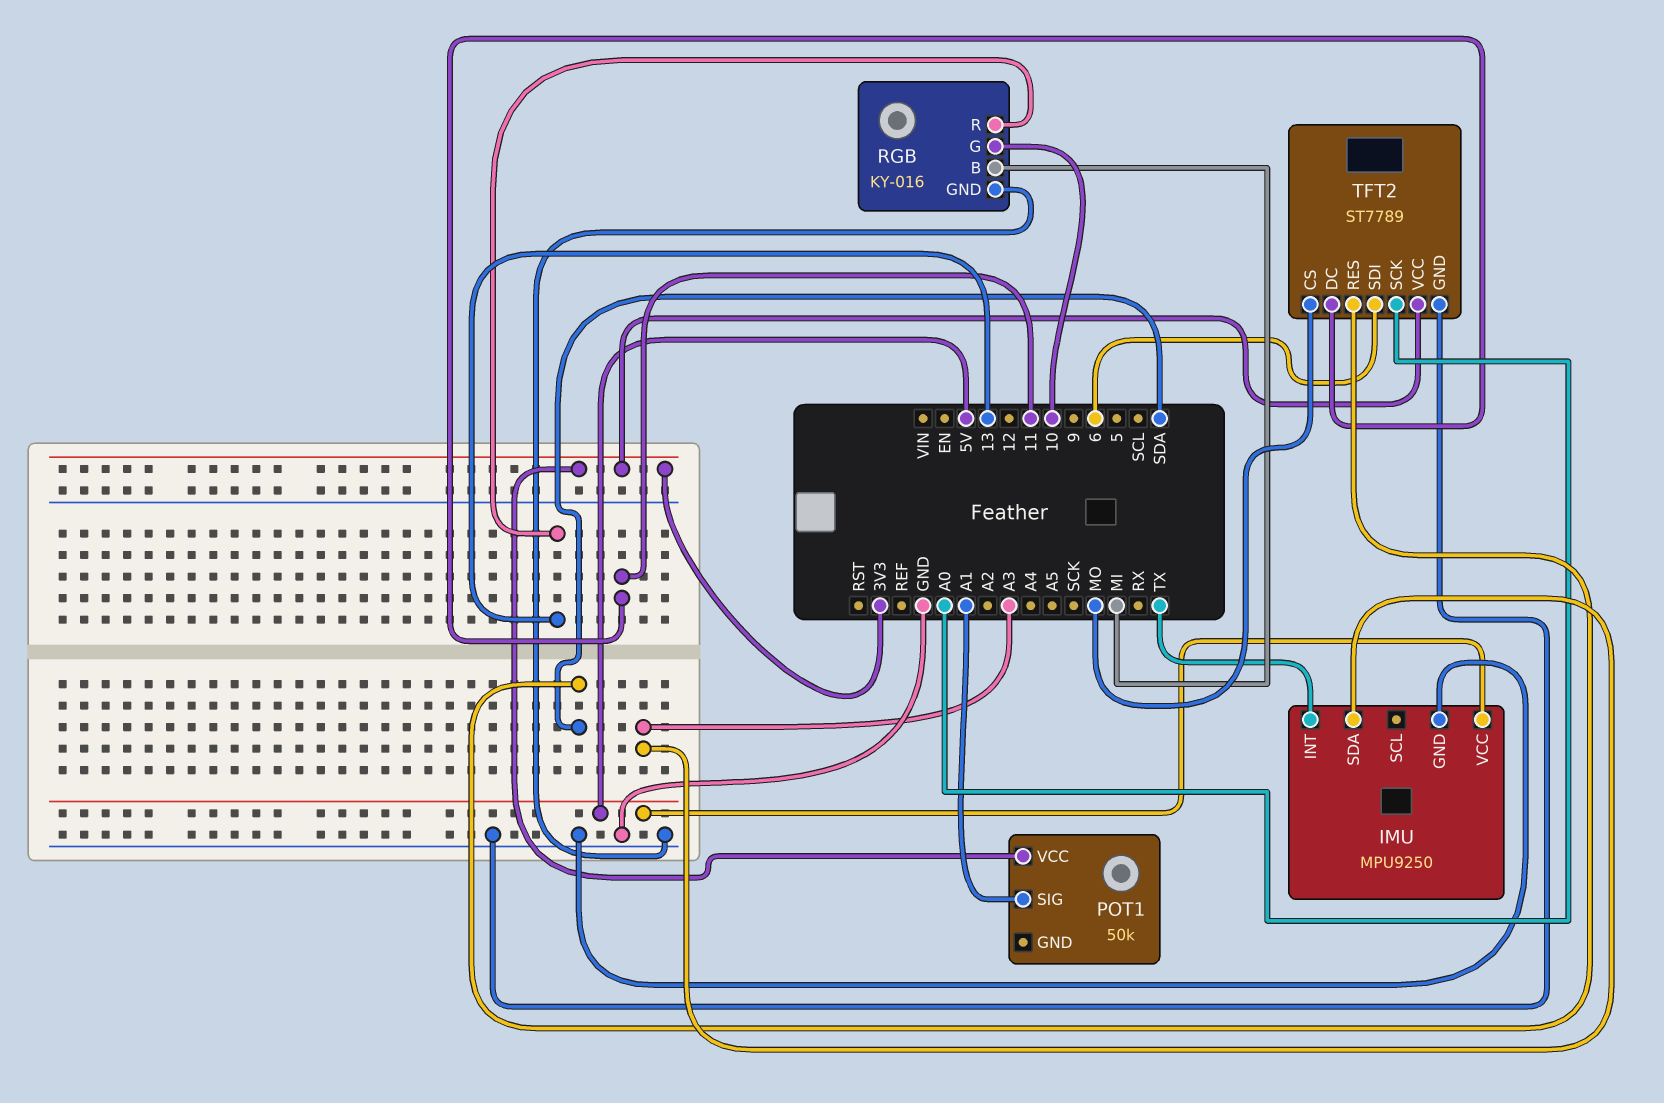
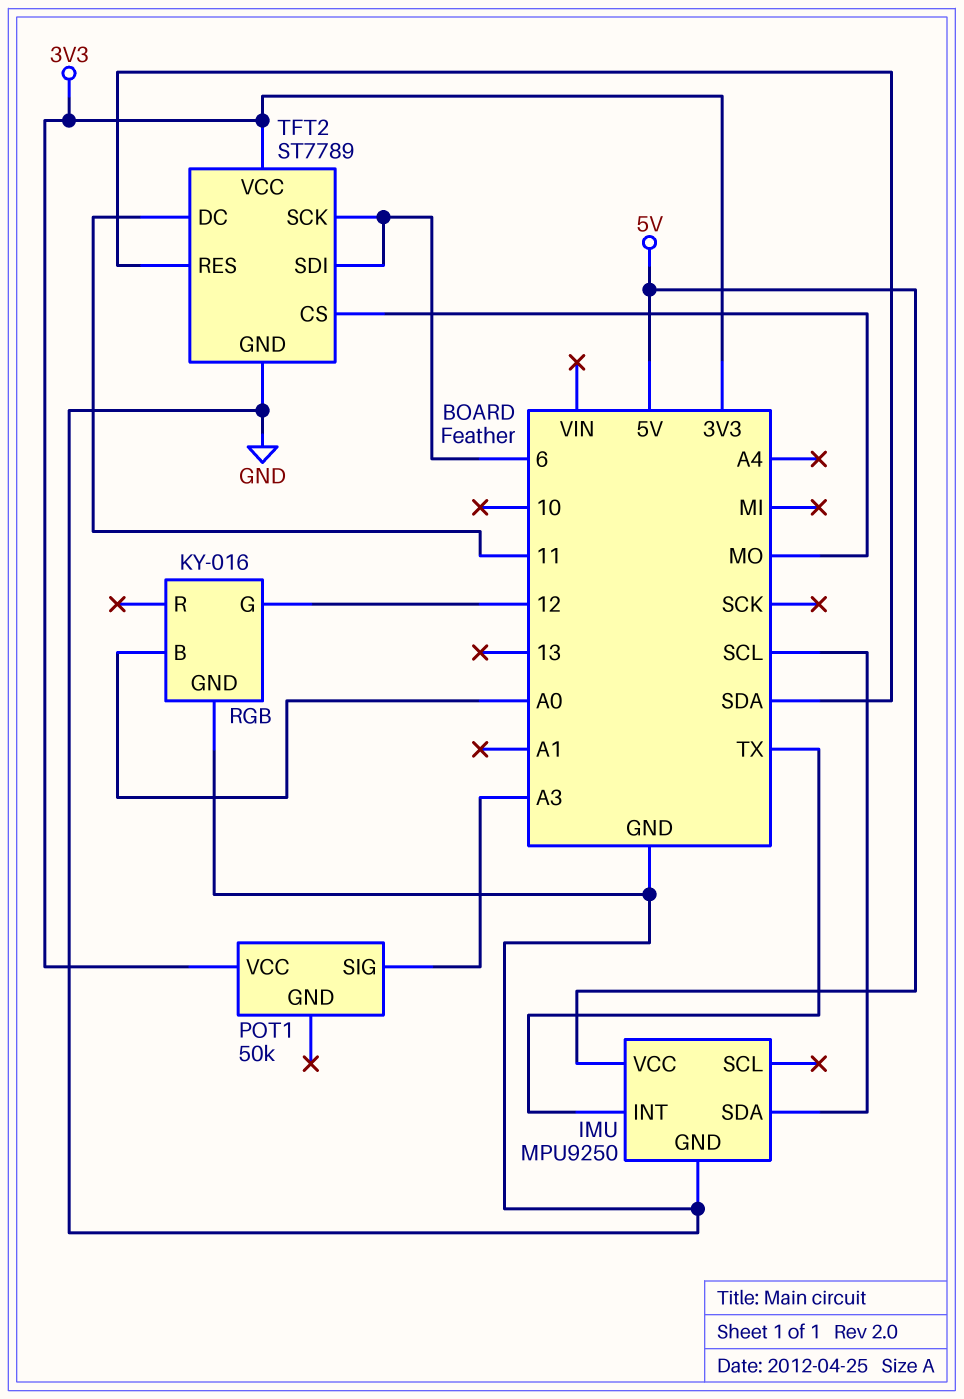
IMU pin SDA: A3 -> SCL
POT1 pin SIG: A1 -> A3
RGB pin B: MI -> A0
RGB pin G: 10 -> 12
RGB pin R: 13 -> none
TFT2 pin SCK: A0 -> 6

